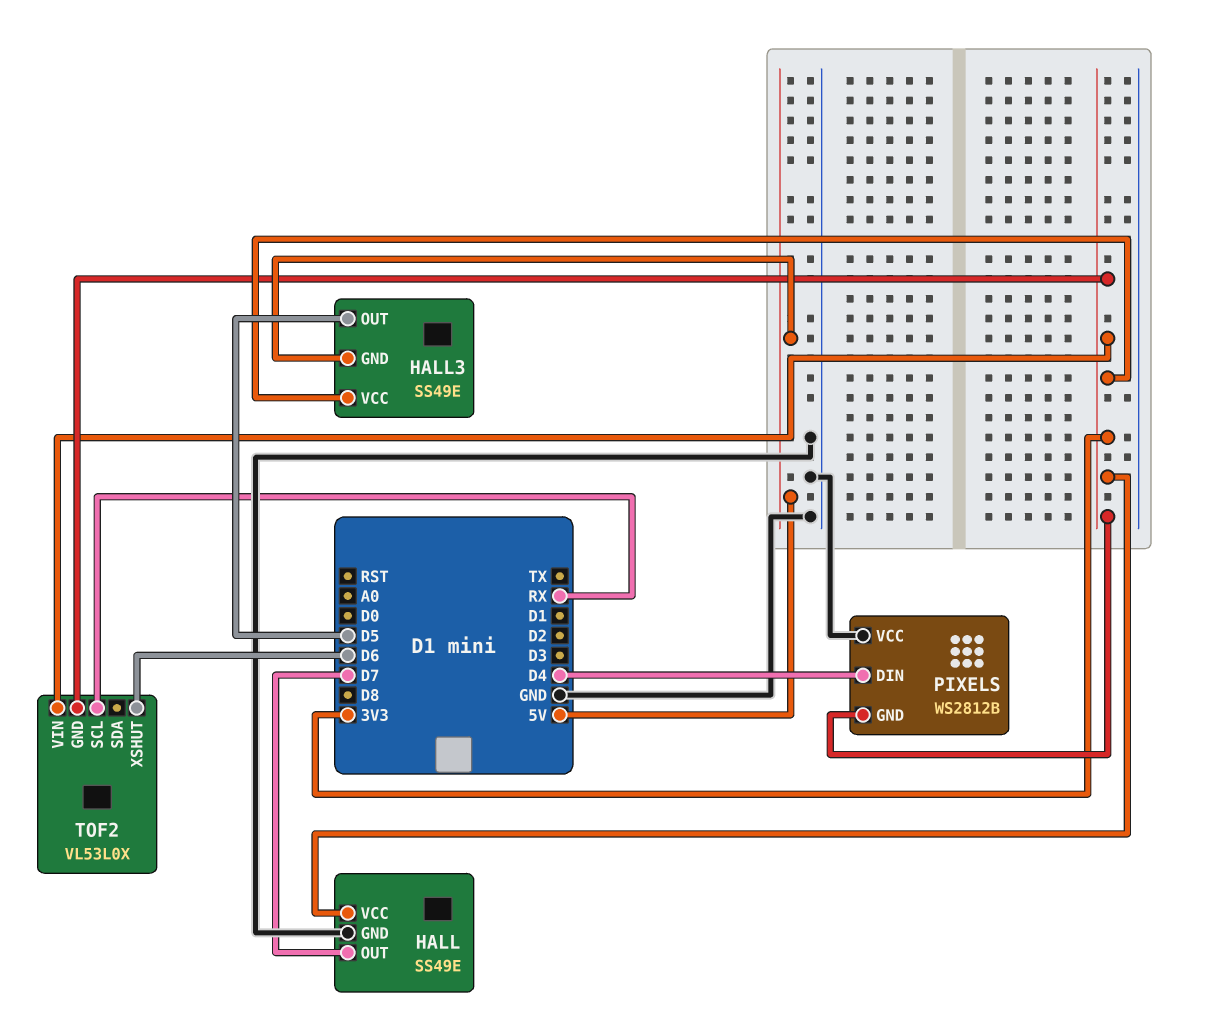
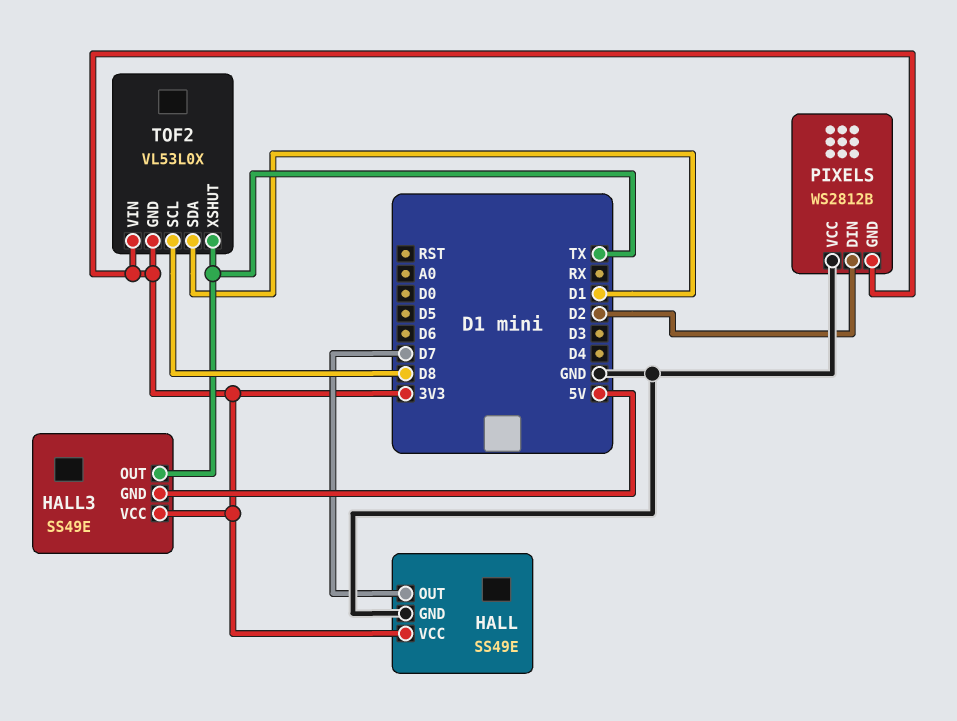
HALL3 pin OUT: D5 -> TX
PIXELS pin DIN: D4 -> D2
TOF2 pin SCL: RX -> D8
TOF2 pin SDA: none -> D1
TOF2 pin XSHUT: D6 -> TX

